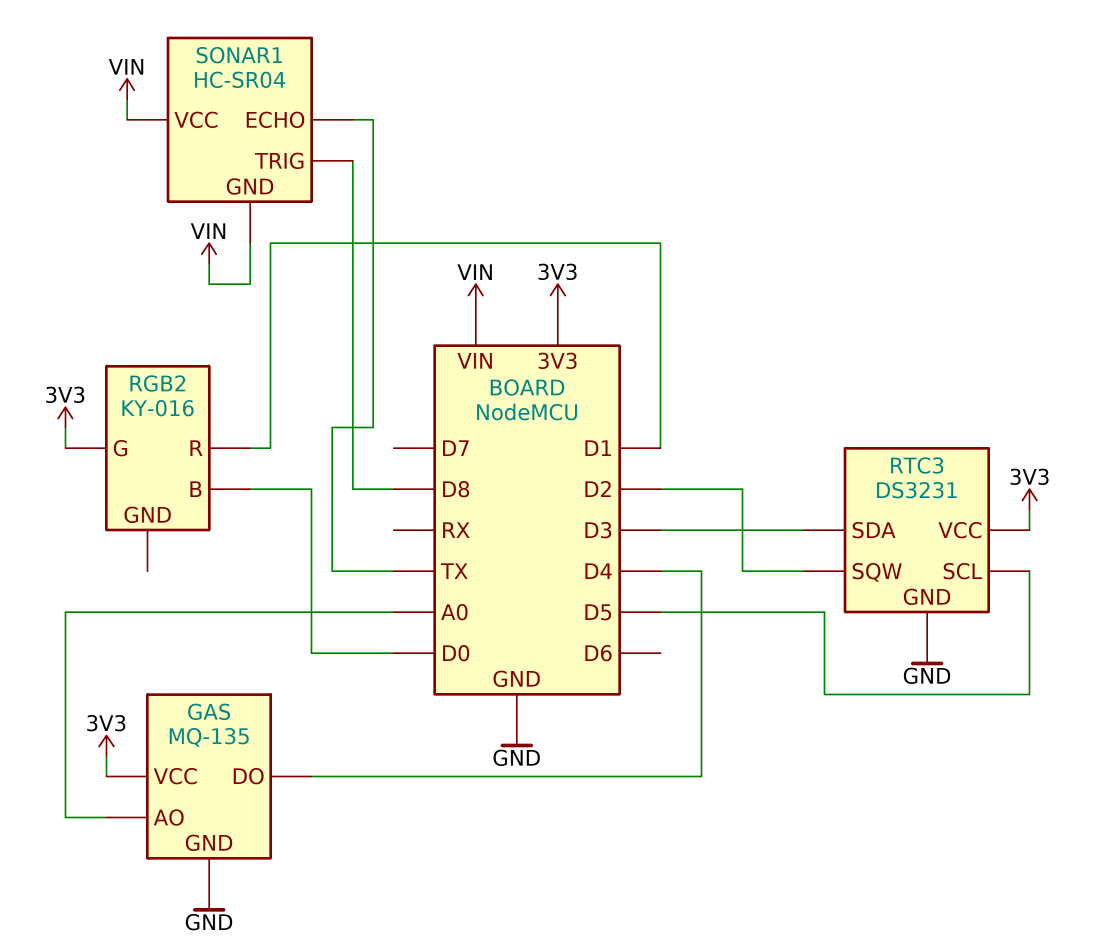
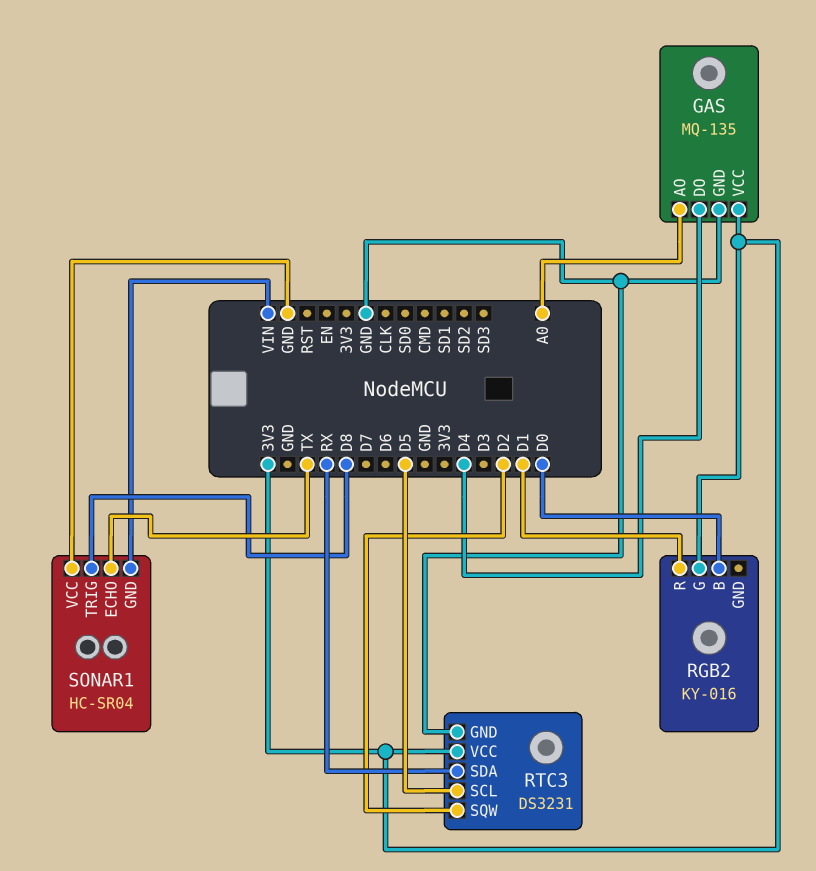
RTC3 pin SDA: D3 -> RX
SONAR1 pin VCC: VIN -> GND

